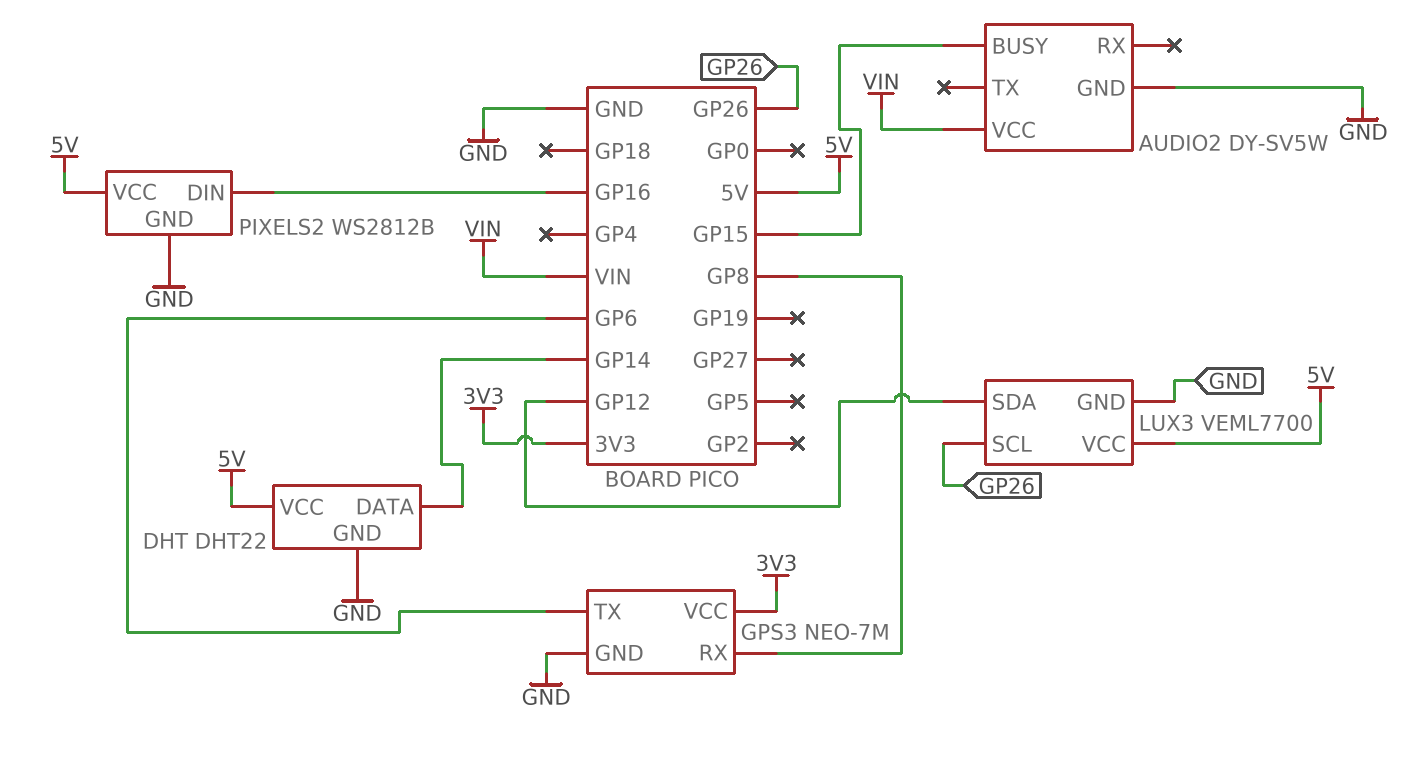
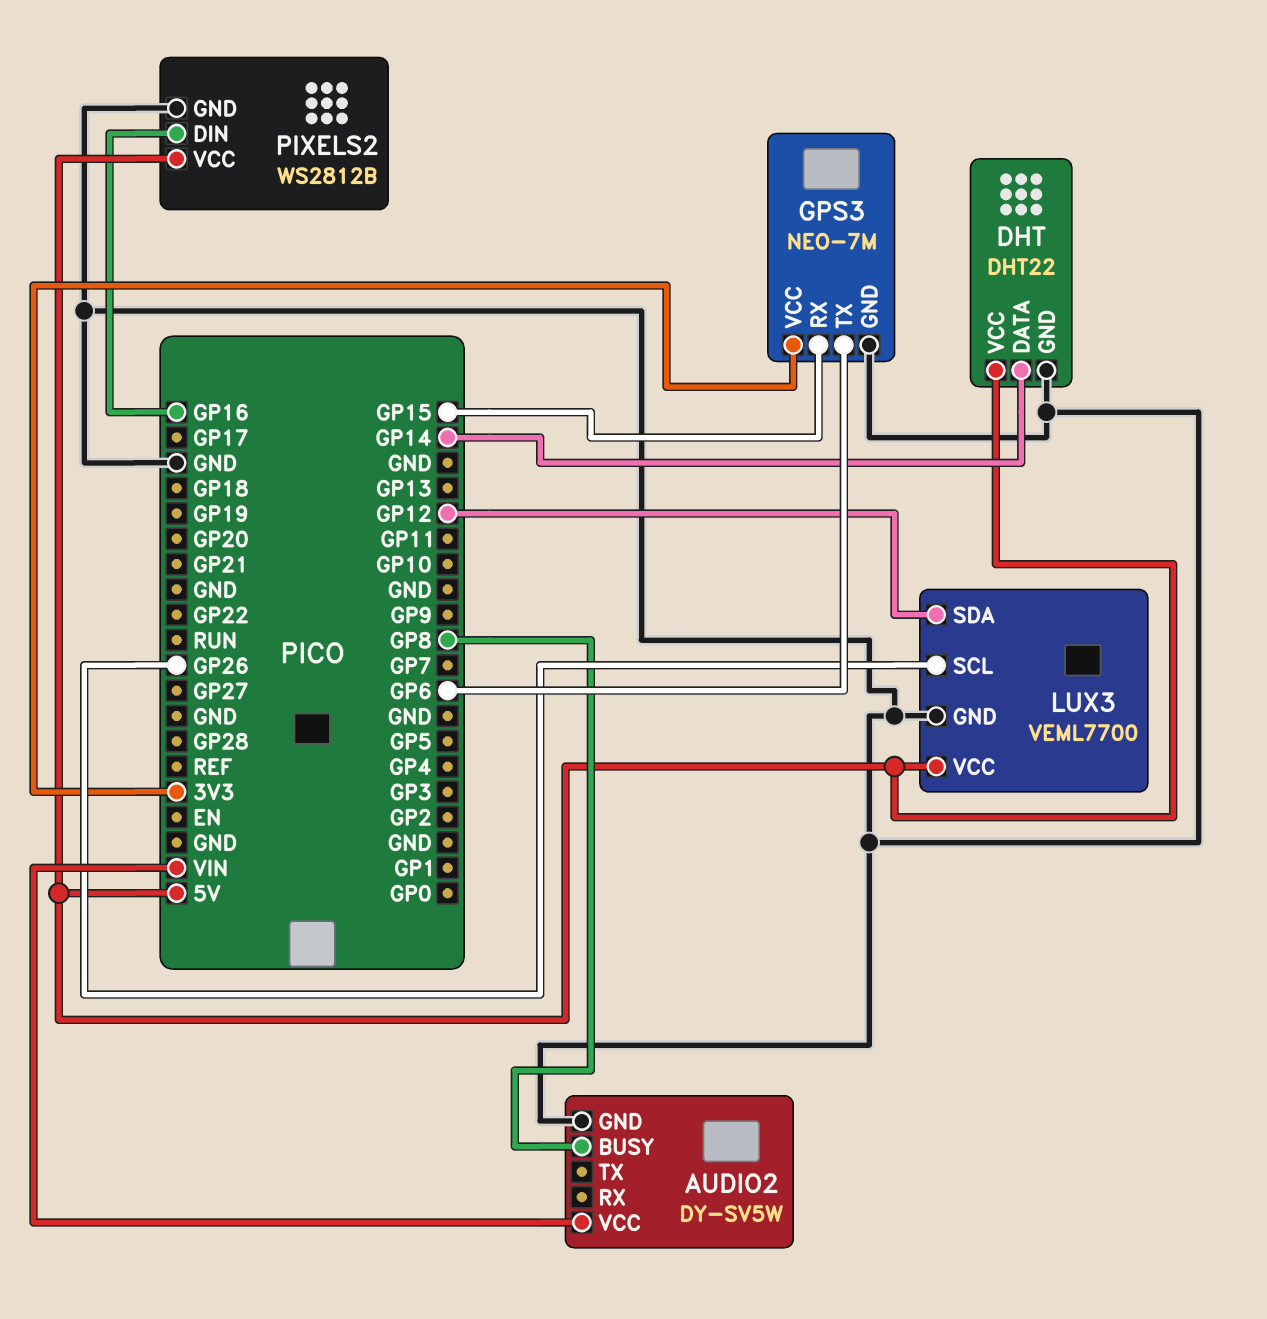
AUDIO2 pin BUSY: GP15 -> GP8
GPS3 pin RX: GP8 -> GP15

